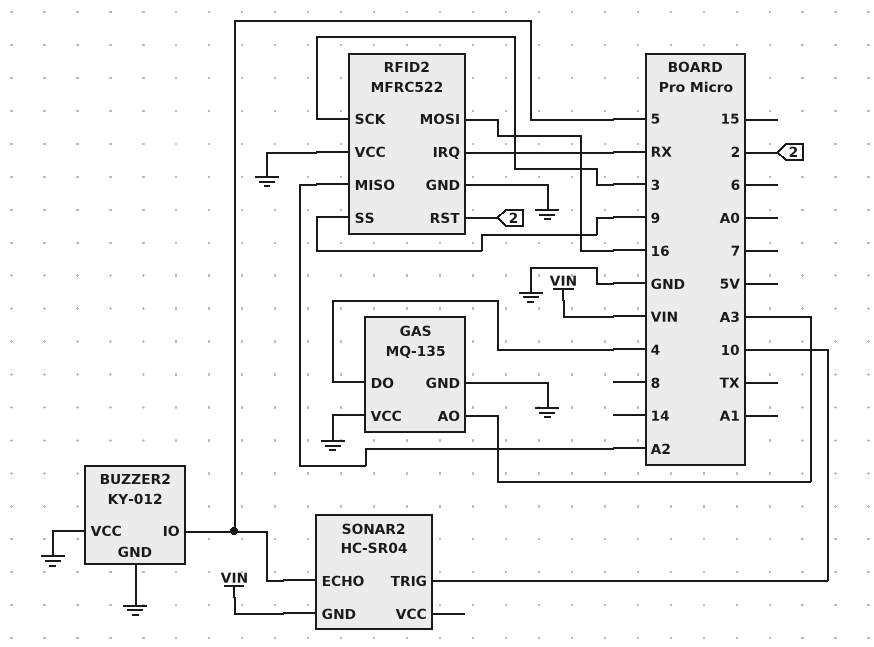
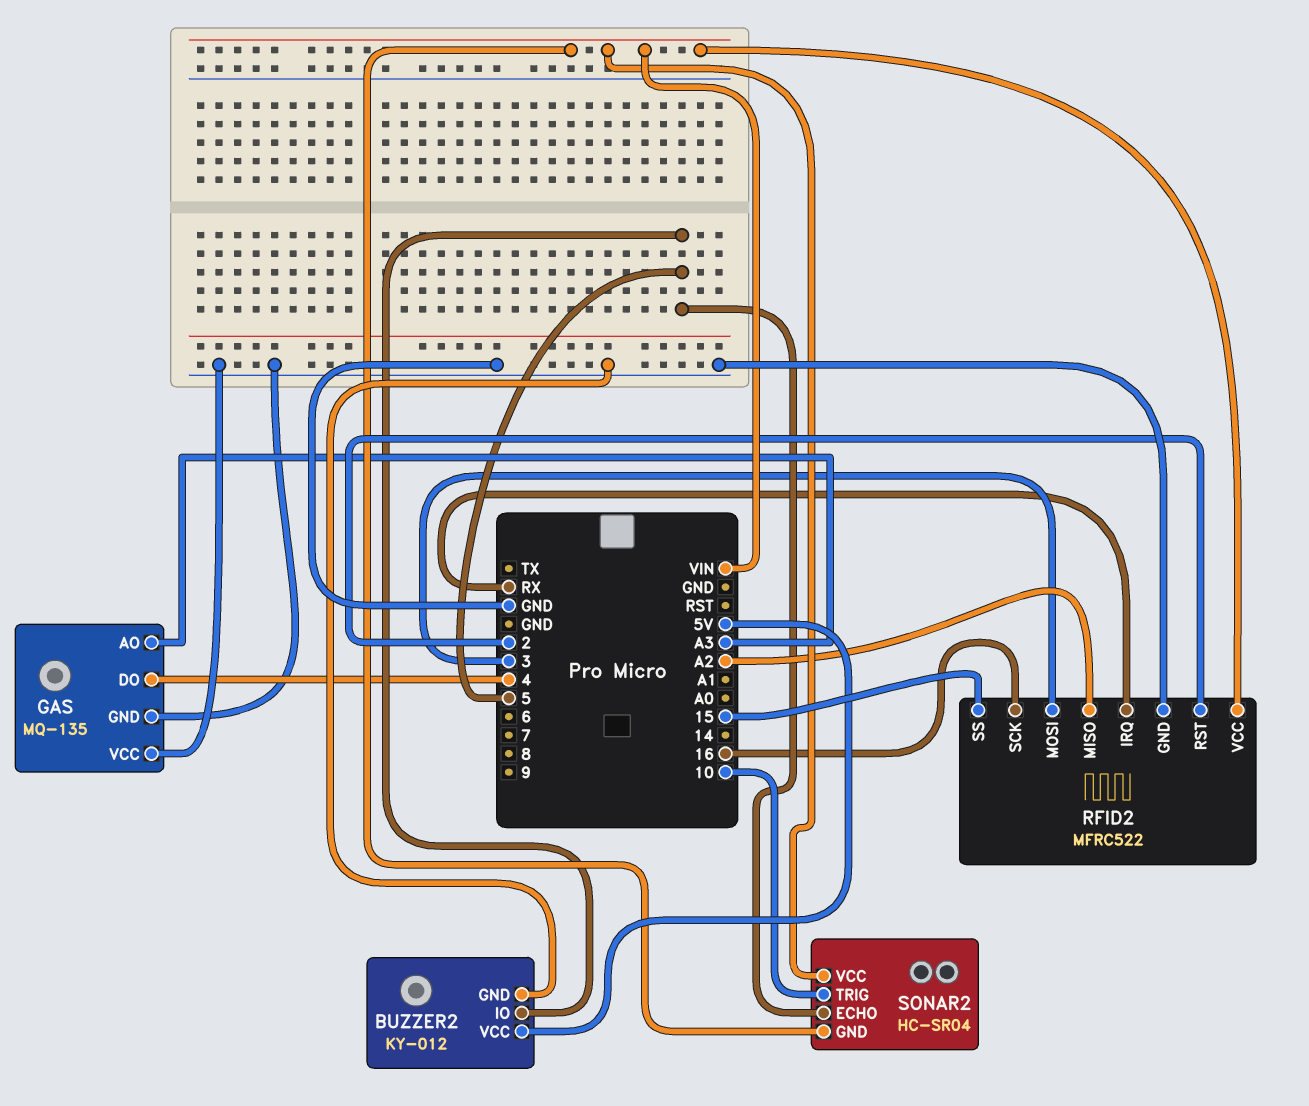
BUZZER2 pin VCC: GND -> 5V
RFID2 pin MOSI: 16 -> 3
RFID2 pin SCK: 3 -> 16
RFID2 pin SS: 9 -> 15
RFID2 pin VCC: GND -> VIN
SONAR2 pin VCC: none -> VIN

